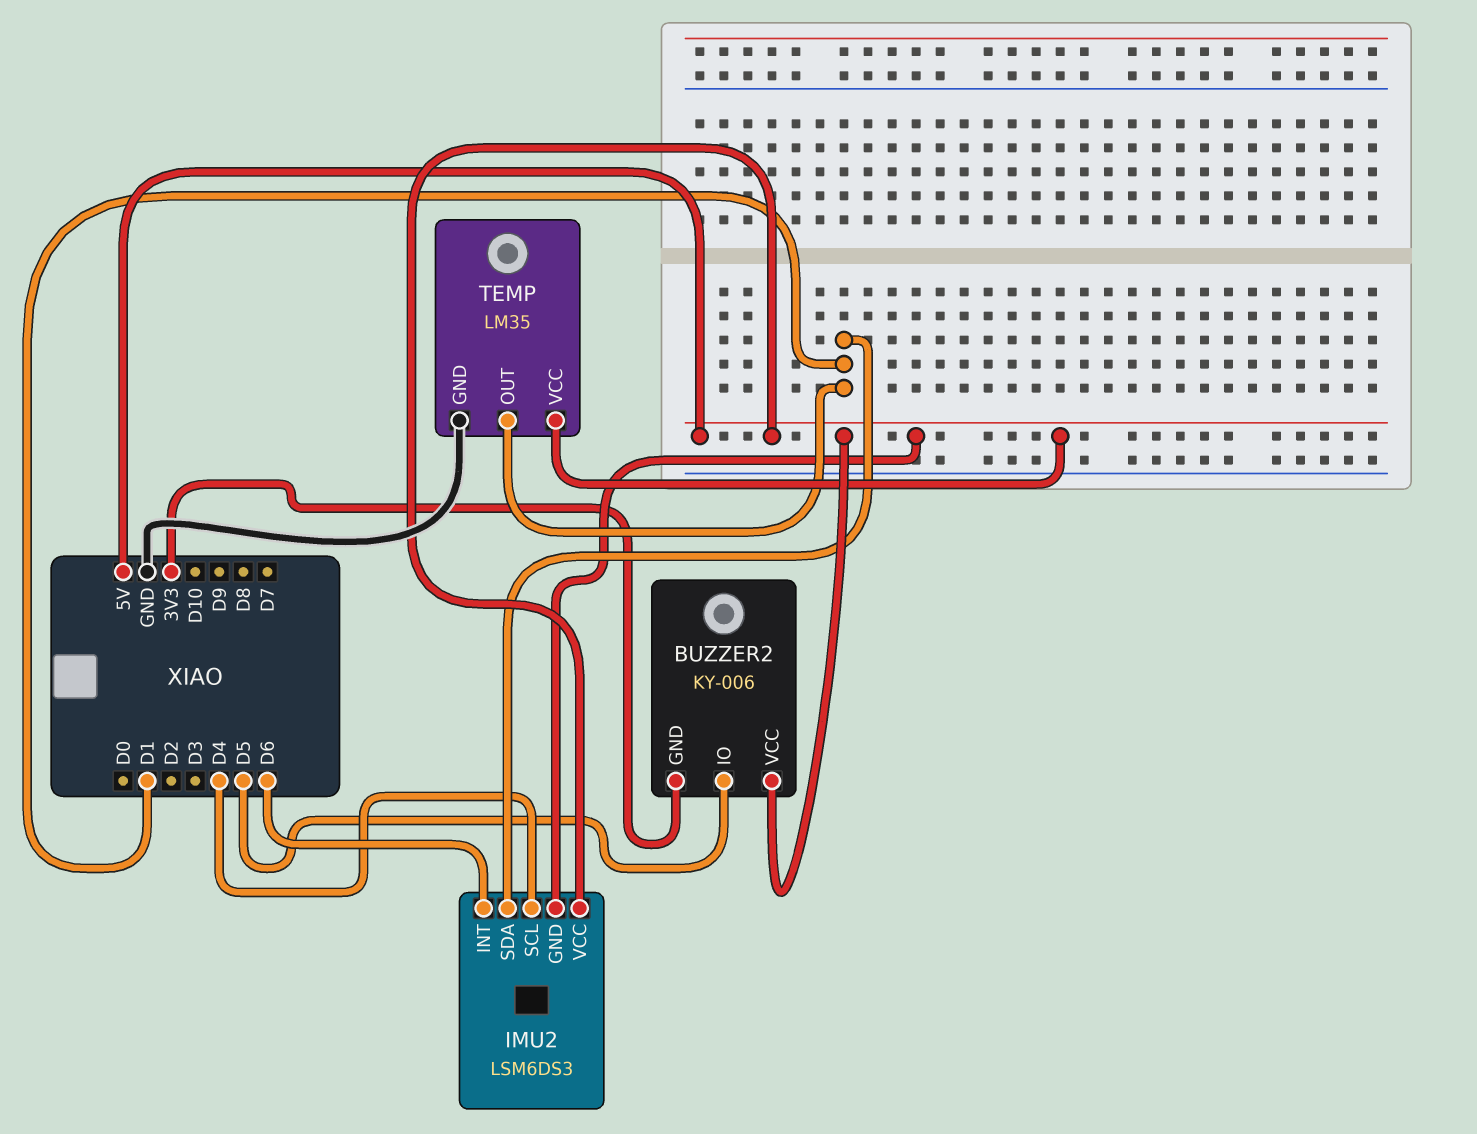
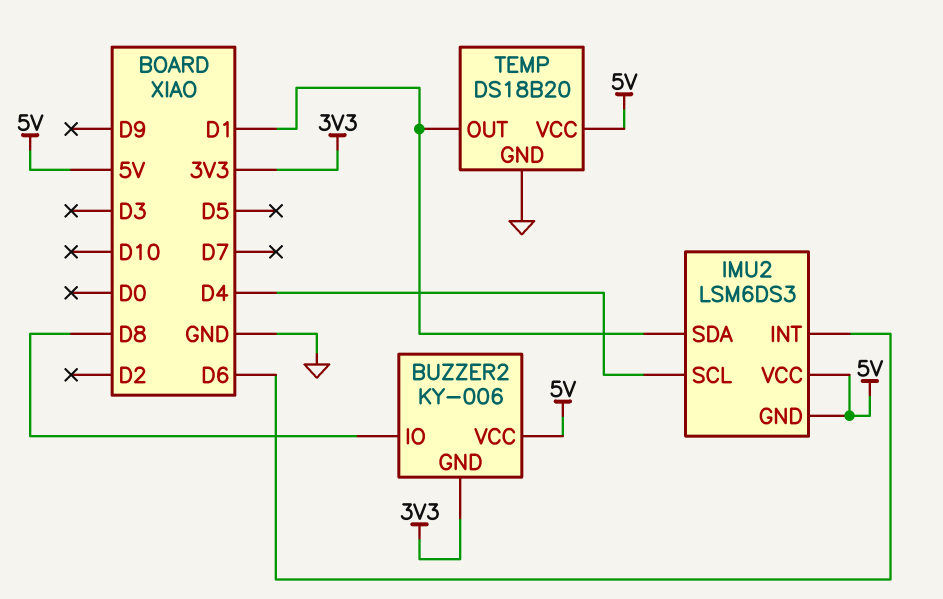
BUZZER2 pin IO: D5 -> D8
TEMP: LM35 -> DS18B20

